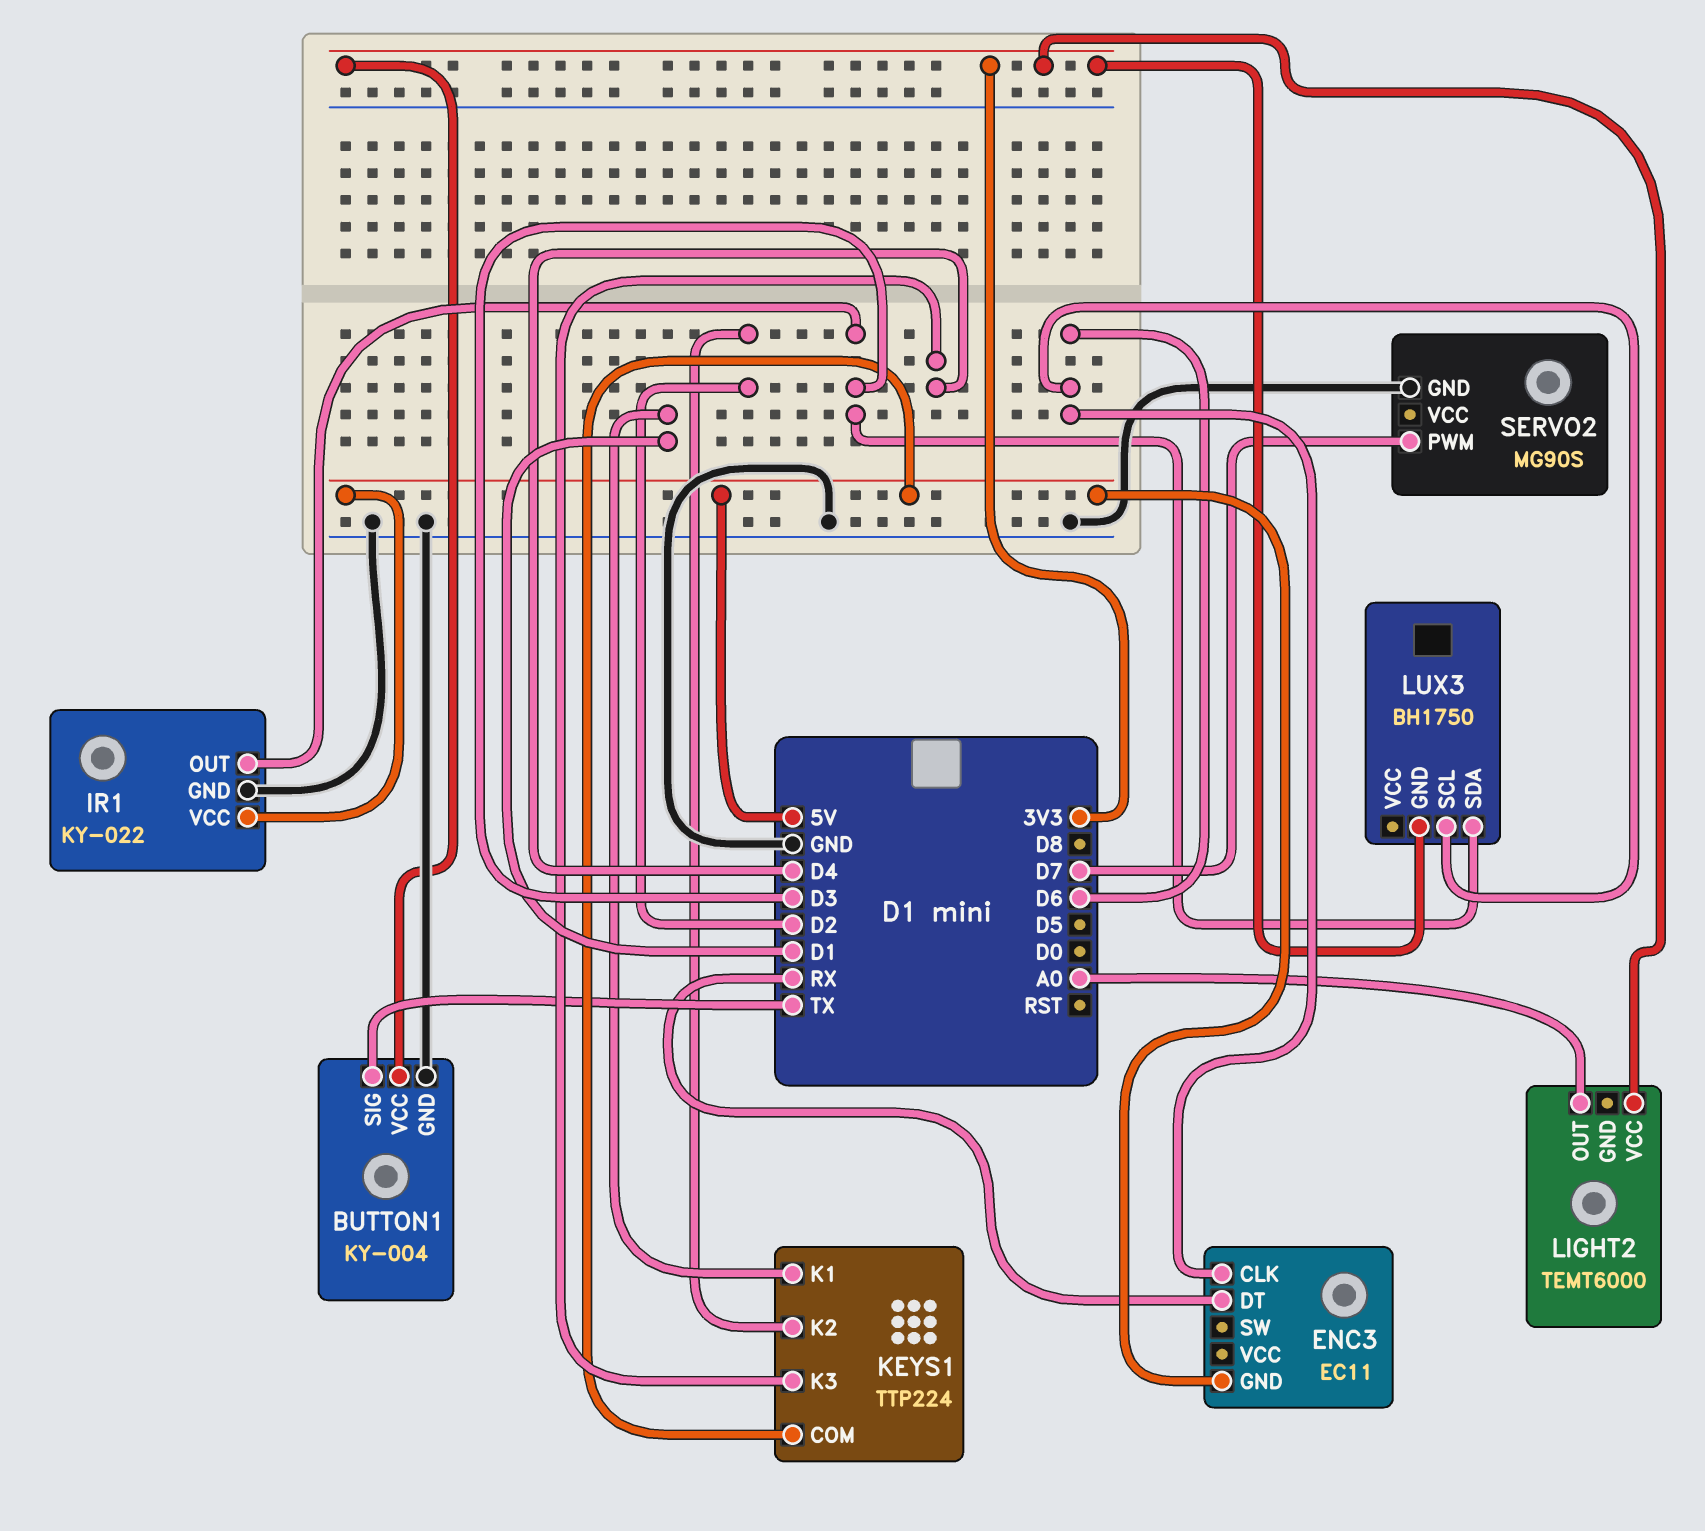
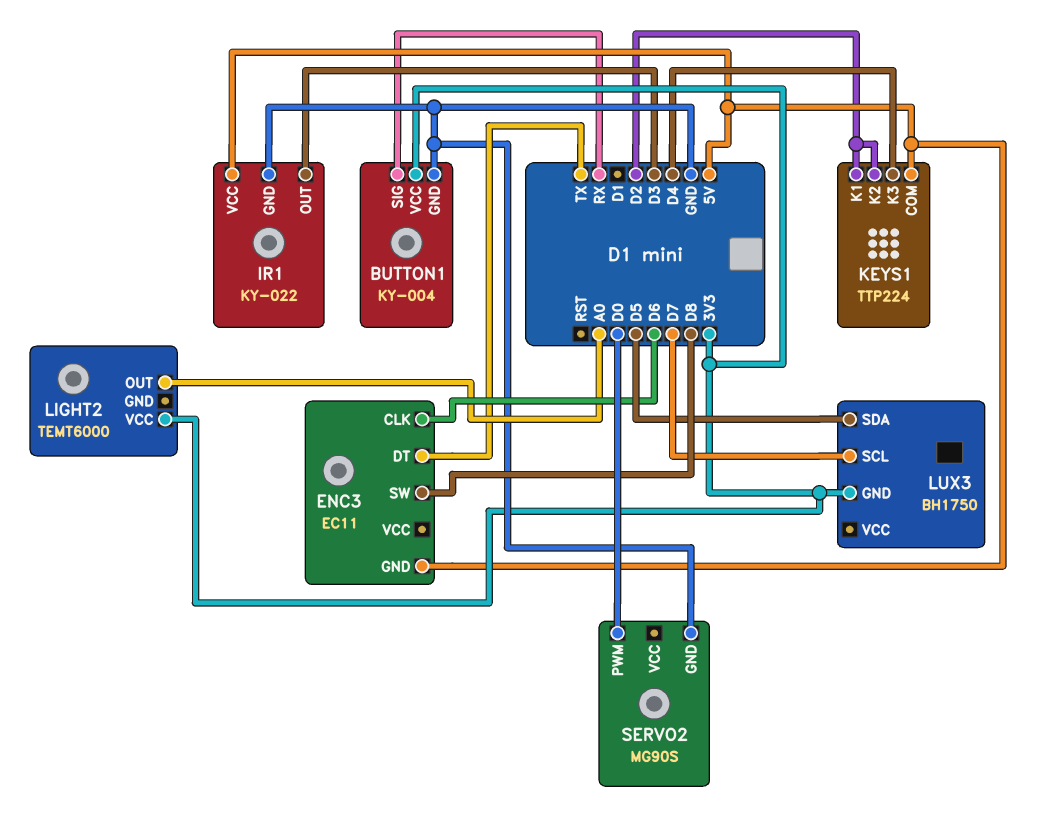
BUTTON1 pin SIG: TX -> RX
ENC3 pin DT: RX -> TX
ENC3 pin SW: none -> D8
KEYS1 pin K1: D1 -> D2
LUX3 pin SCL: D6 -> D7
LUX3 pin SDA: D3 -> D5
SERVO2 pin PWM: D7 -> D0

